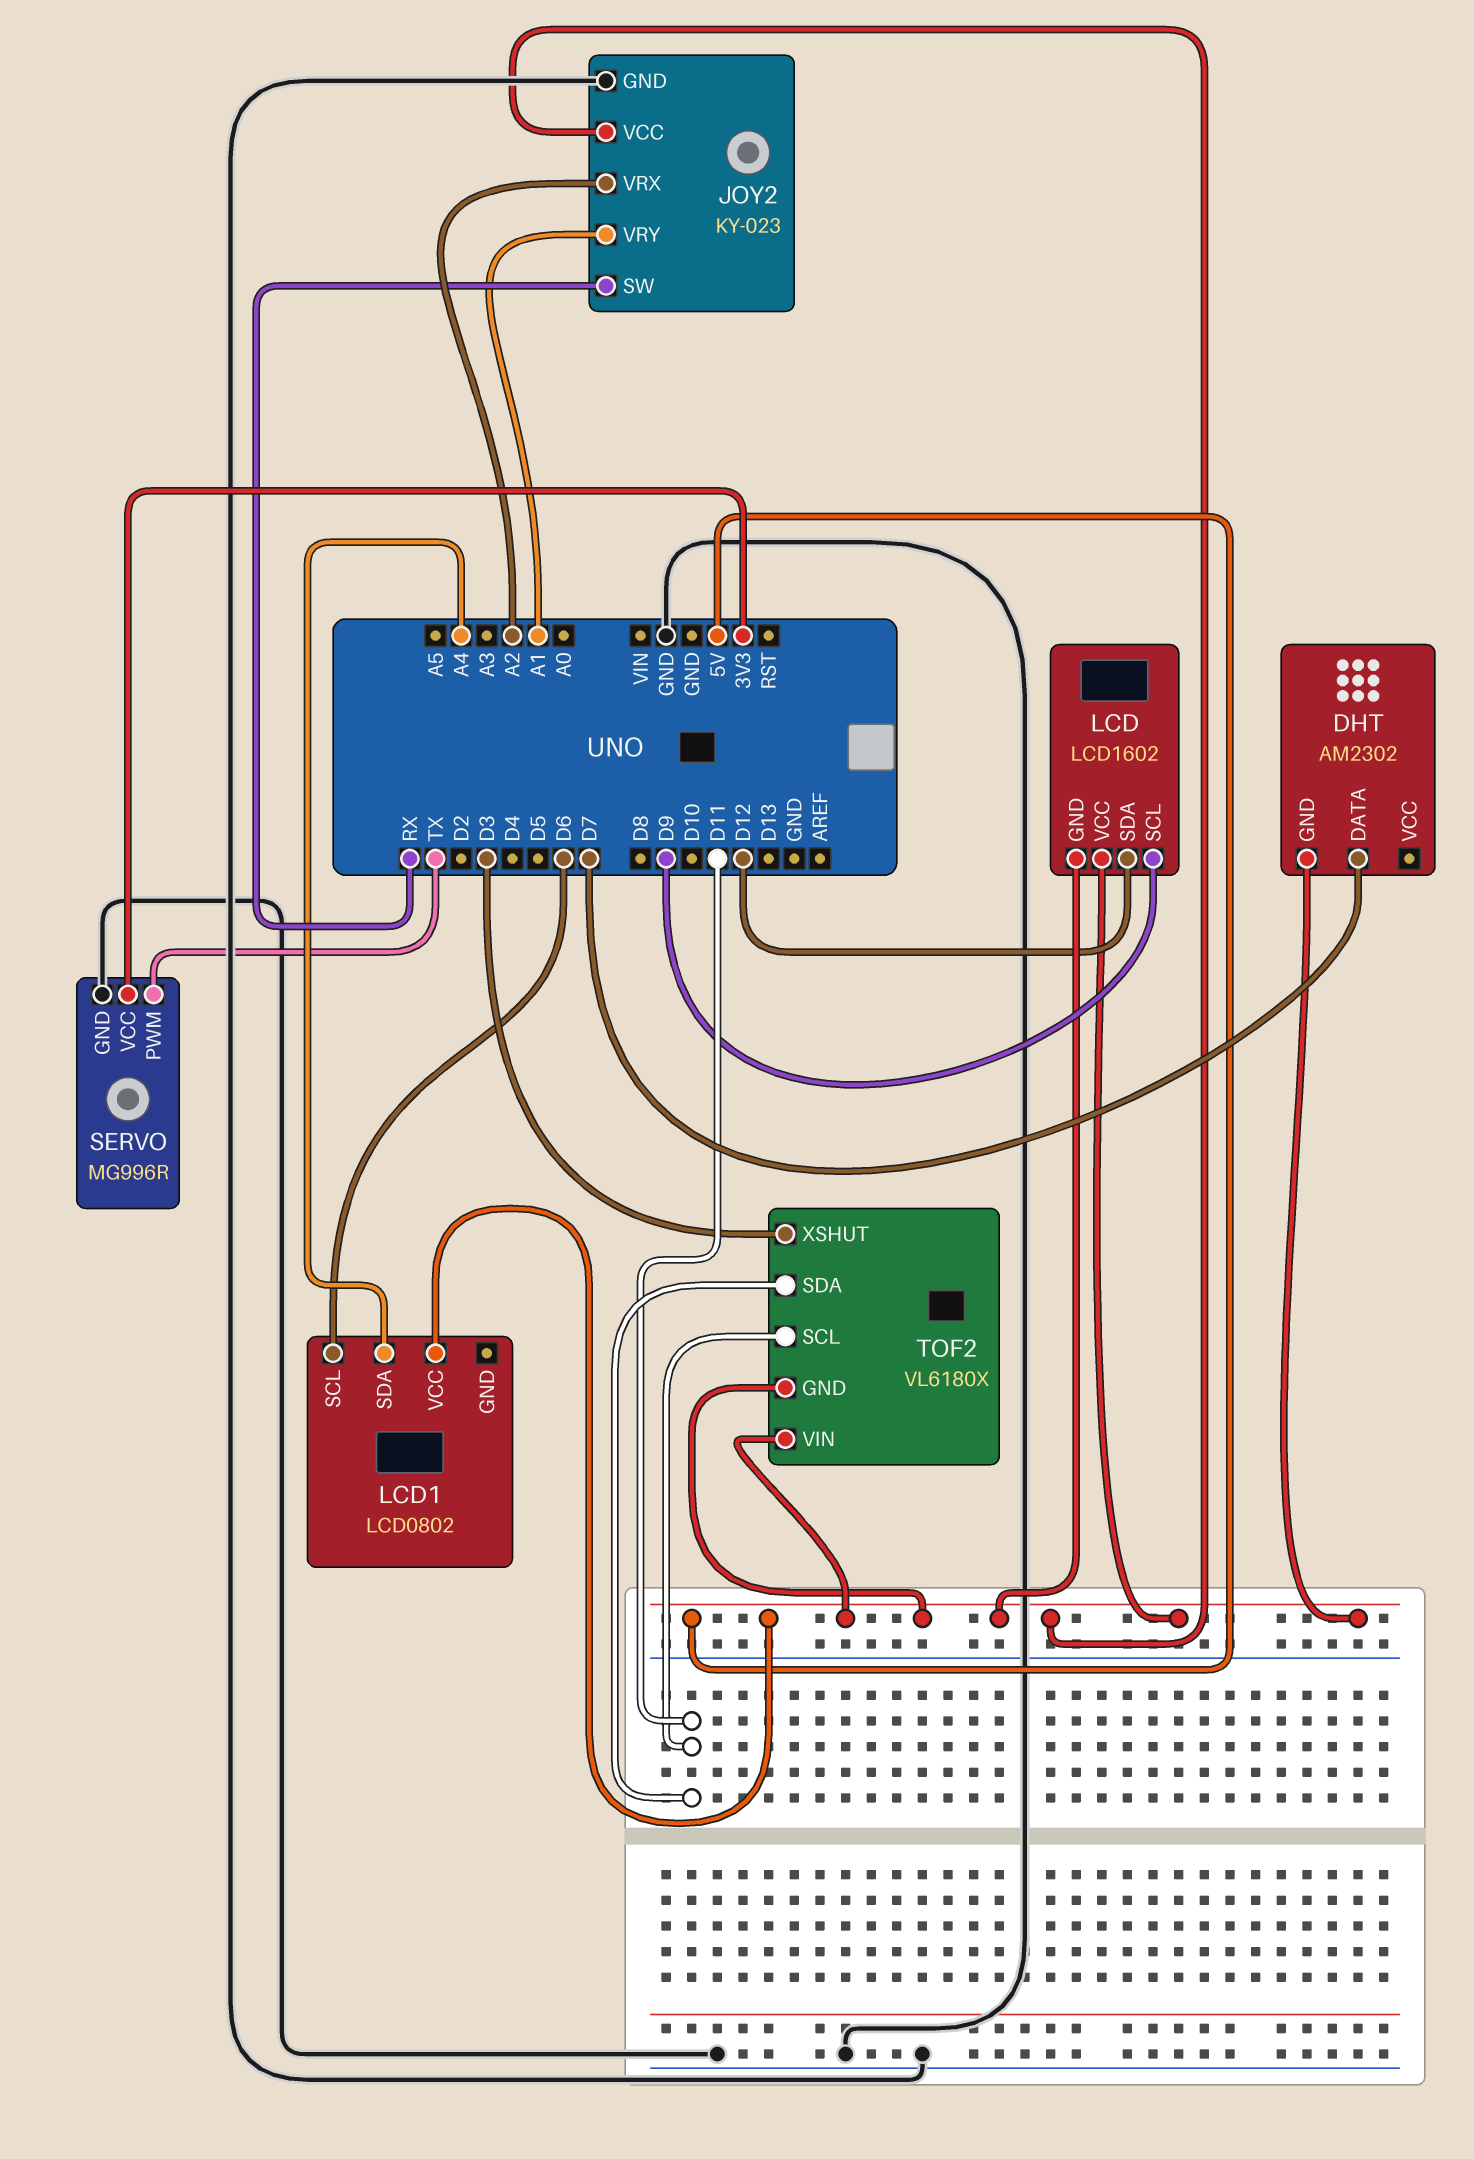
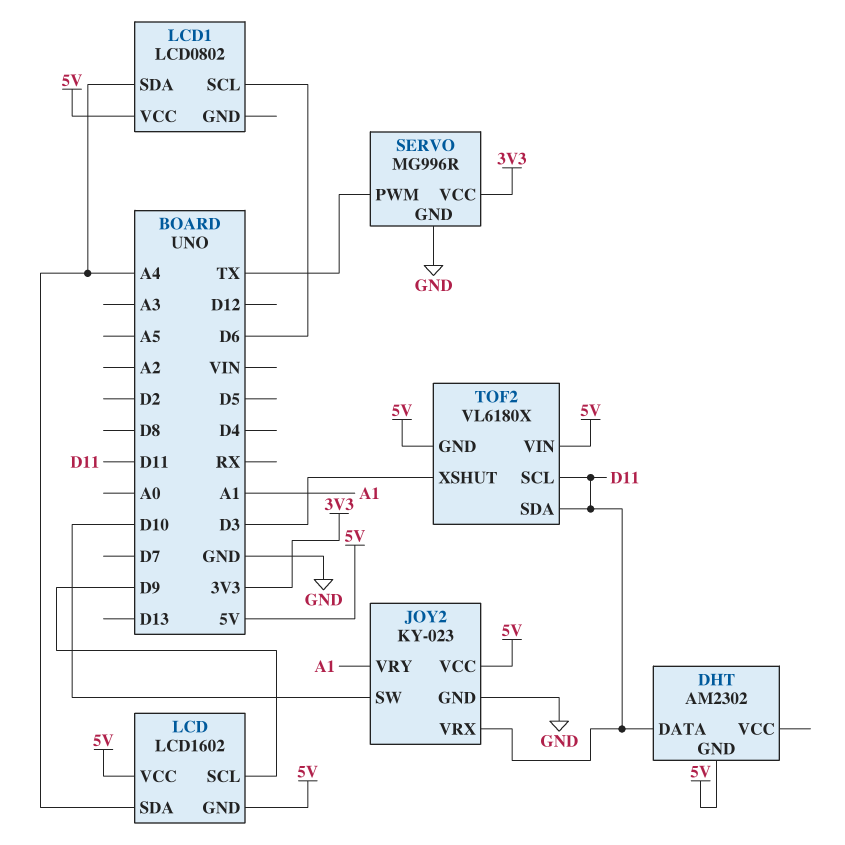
DHT pin DATA: D7 -> D11
JOY2 pin SW: RX -> D10
JOY2 pin VRX: A2 -> D11
LCD pin SDA: D12 -> A4

